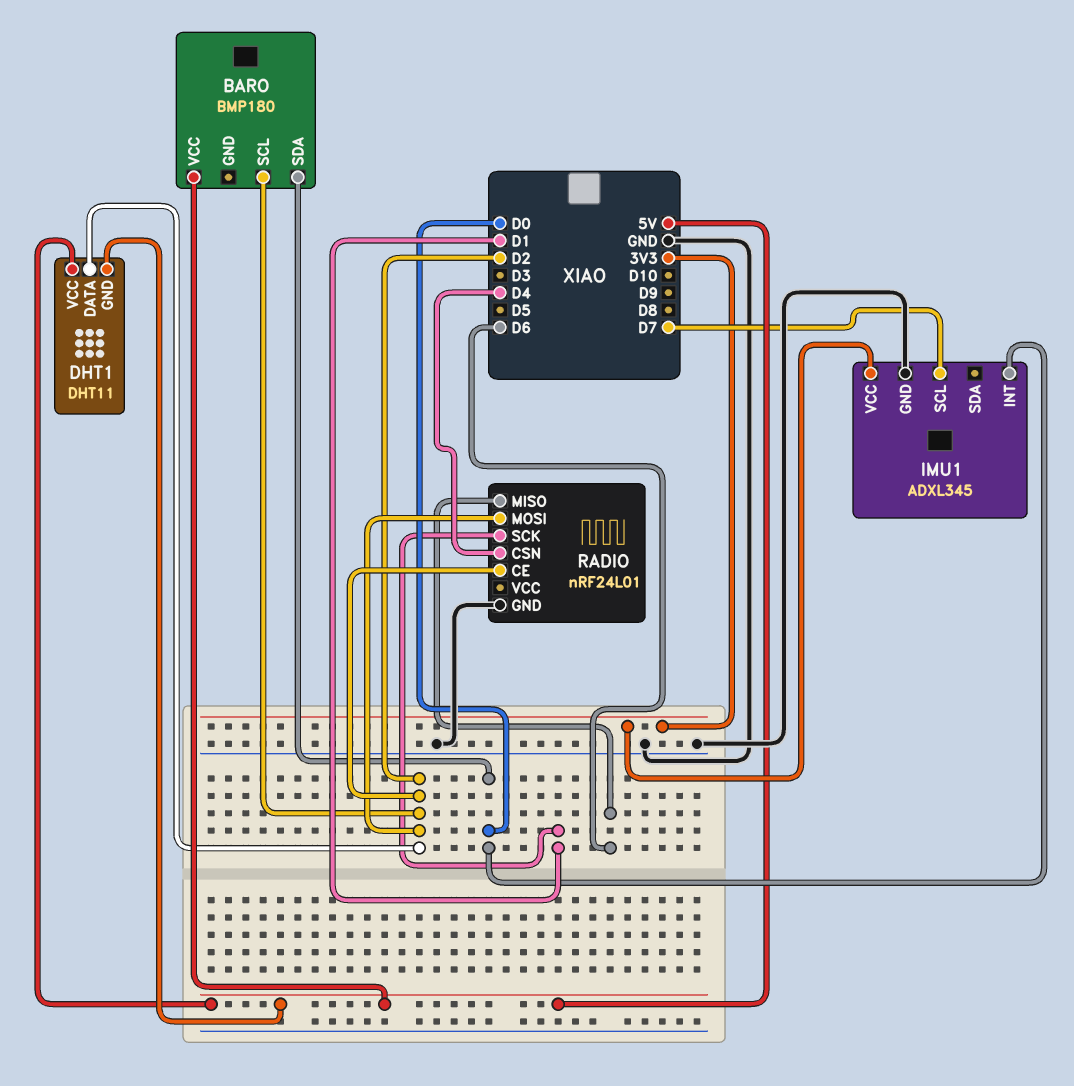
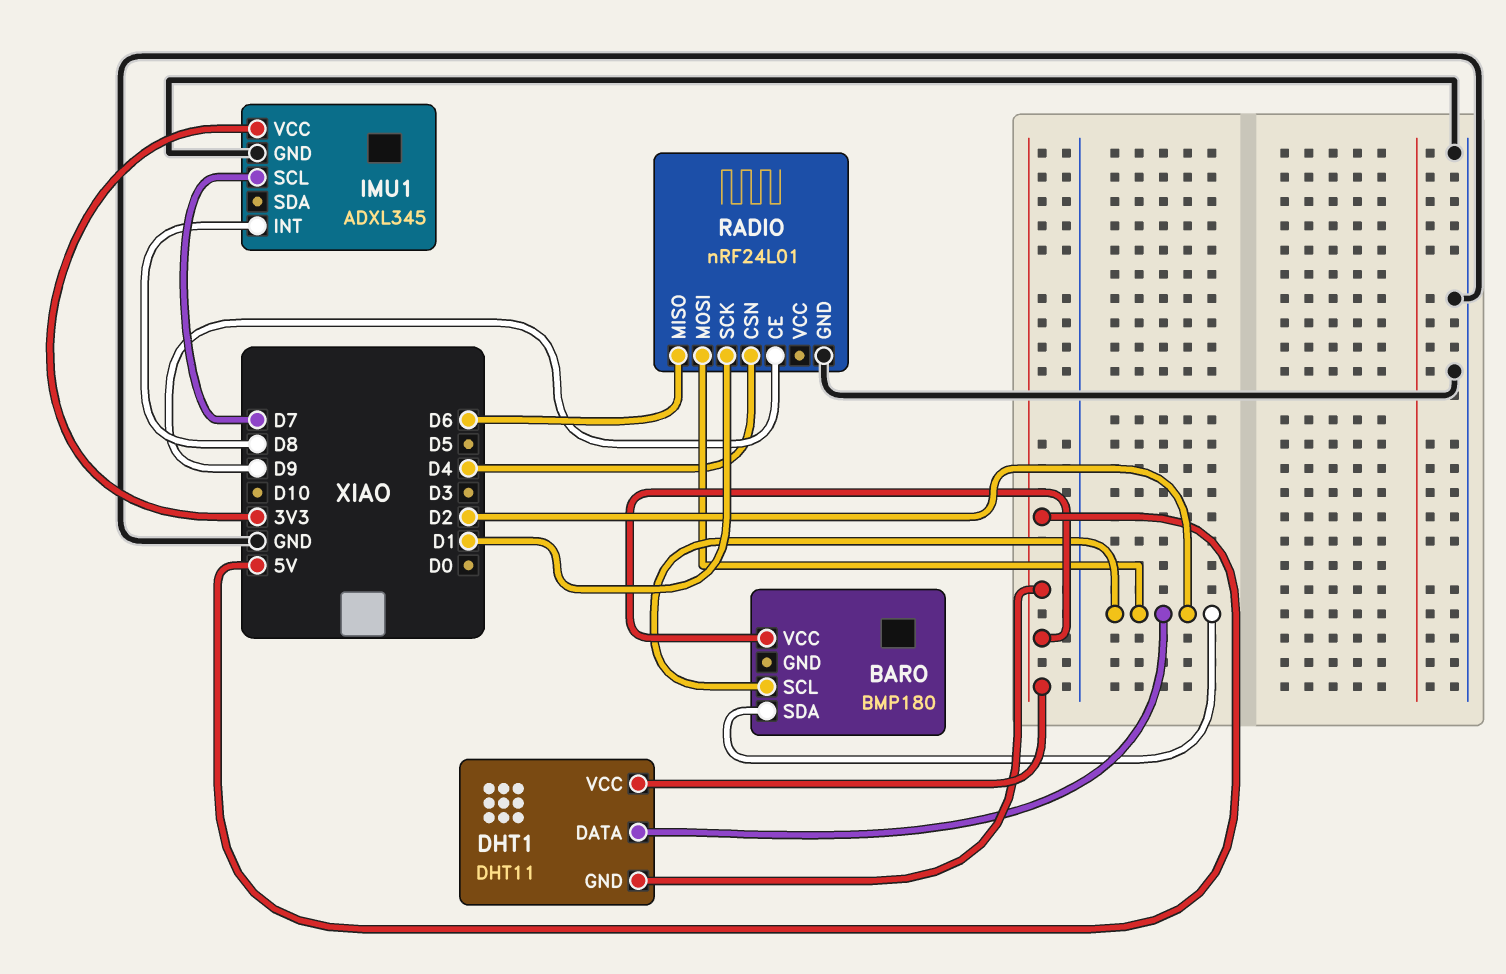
BARO pin SDA: D0 -> D2
IMU1 pin INT: D0 -> D8
RADIO pin CE: D2 -> D9

